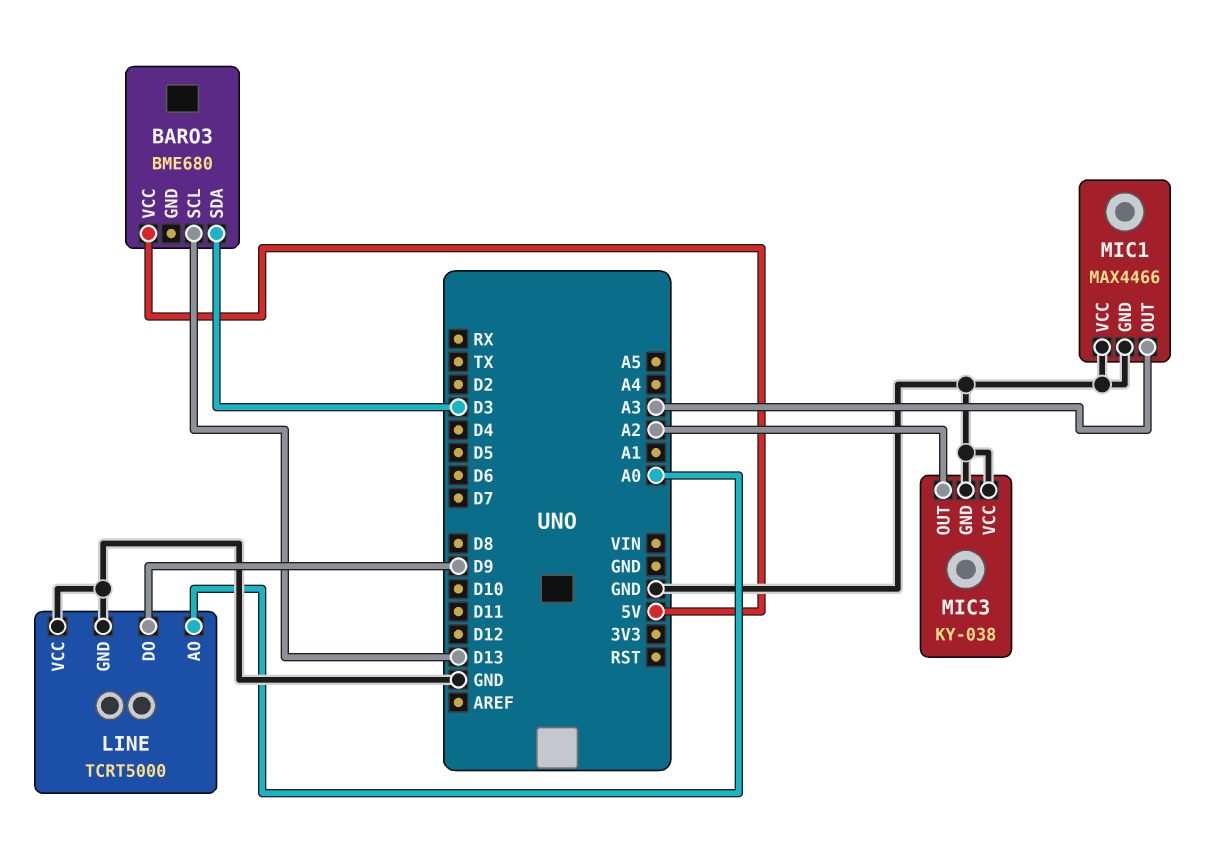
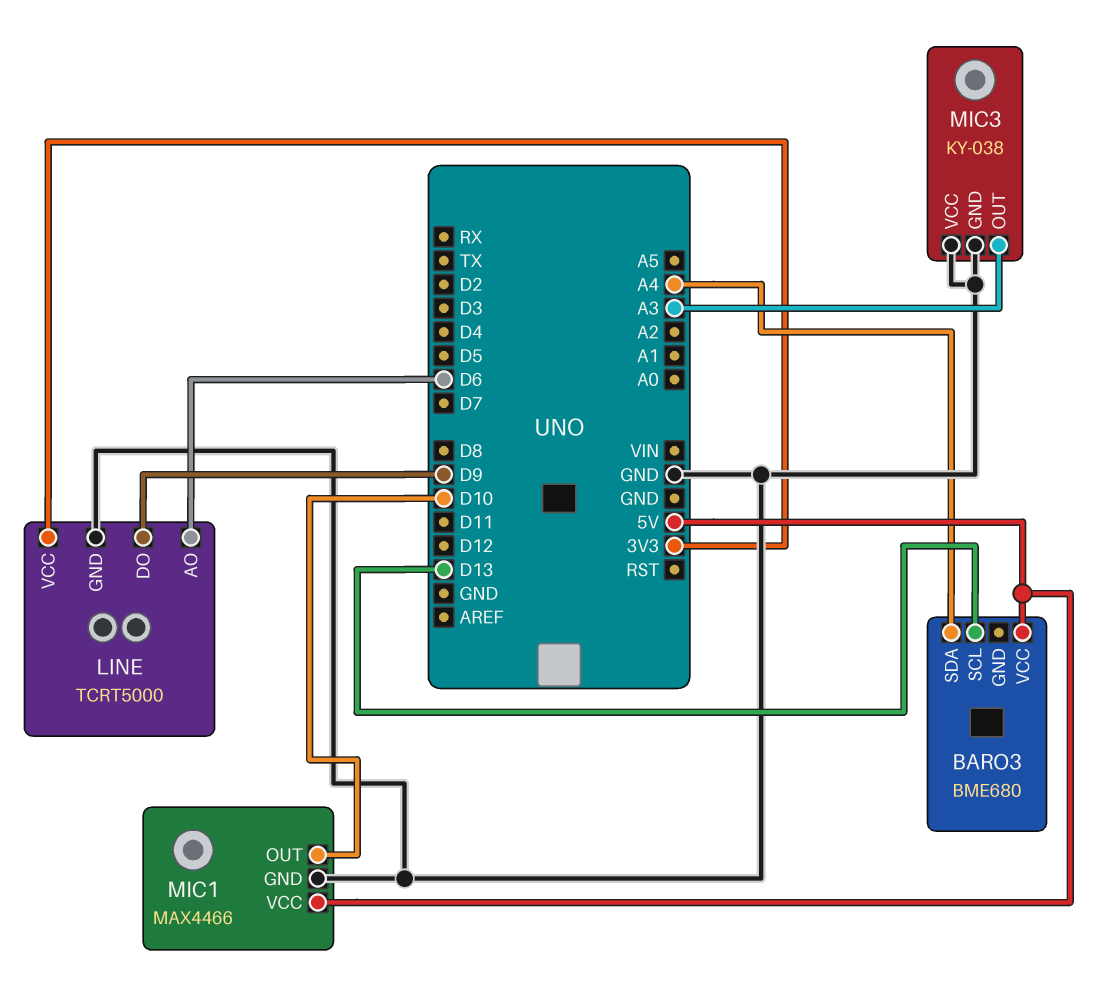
BARO3 pin SDA: D3 -> A4
LINE pin AO: A0 -> D6
LINE pin VCC: GND -> 3V3
MIC1 pin OUT: A3 -> D10
MIC1 pin VCC: GND -> 5V
MIC3 pin OUT: A2 -> A3

